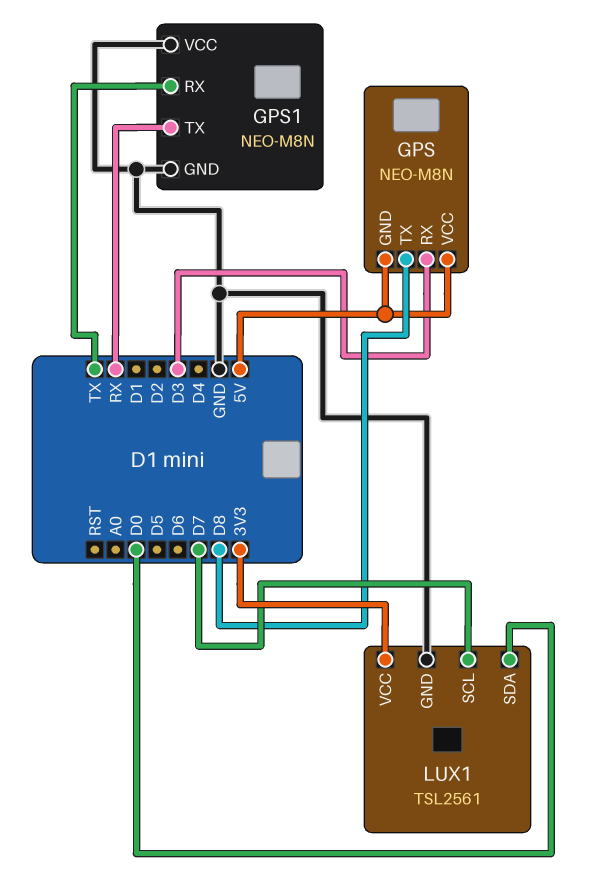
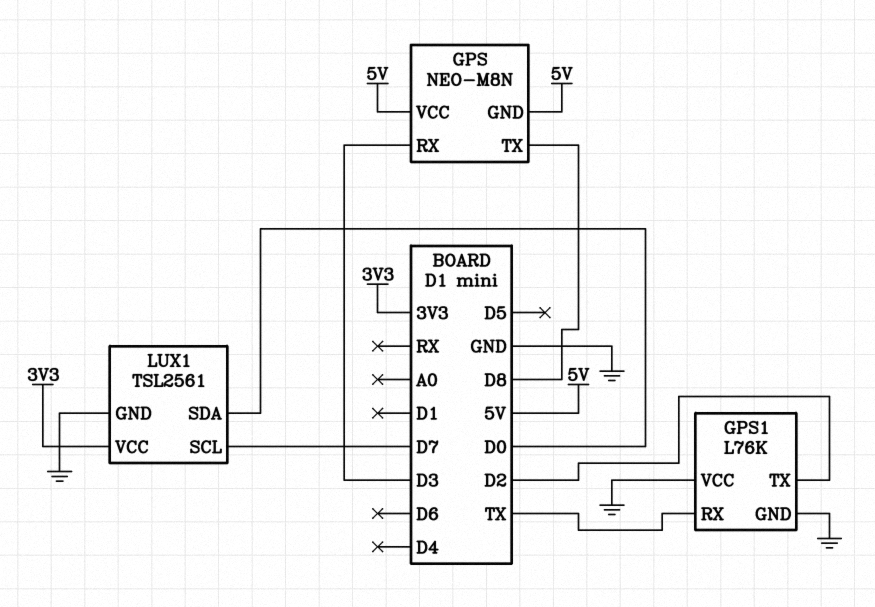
GPS1: NEO-M8N -> L76K
GPS1 pin TX: RX -> D2

